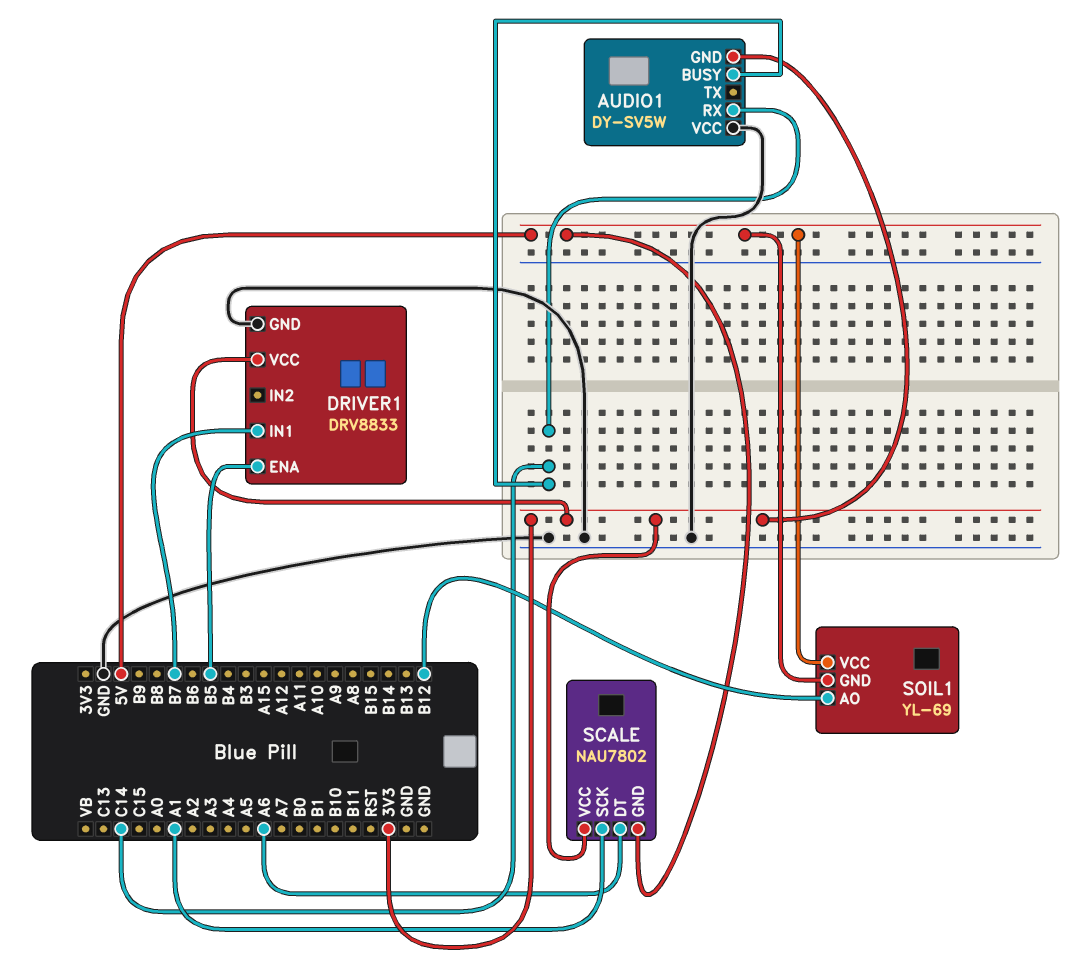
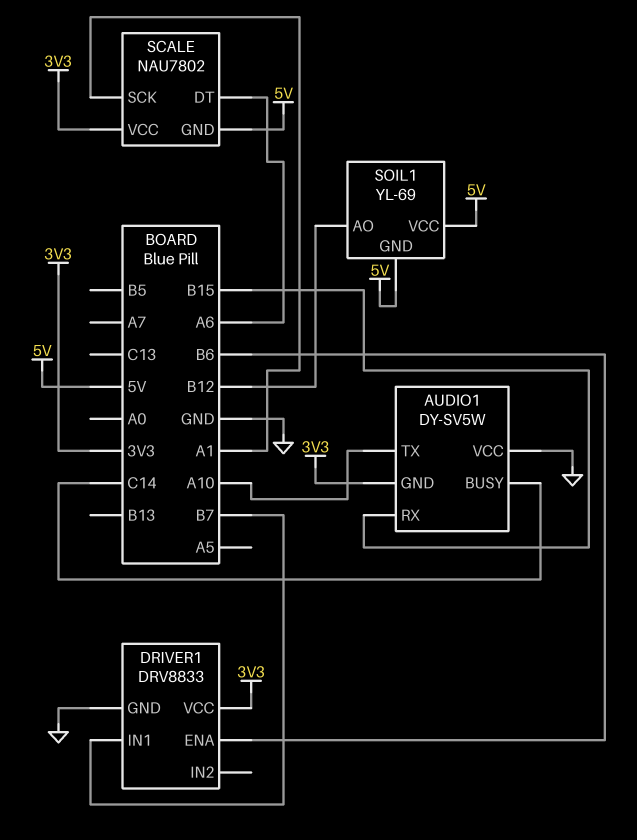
AUDIO1 pin RX: C14 -> B15
AUDIO1 pin TX: none -> A10
DRIVER1 pin ENA: B5 -> B6

